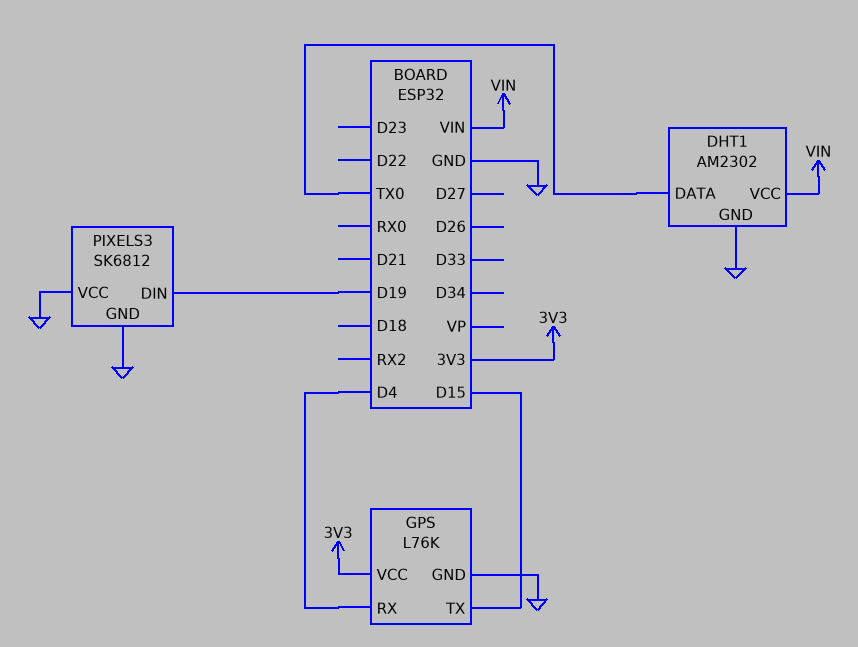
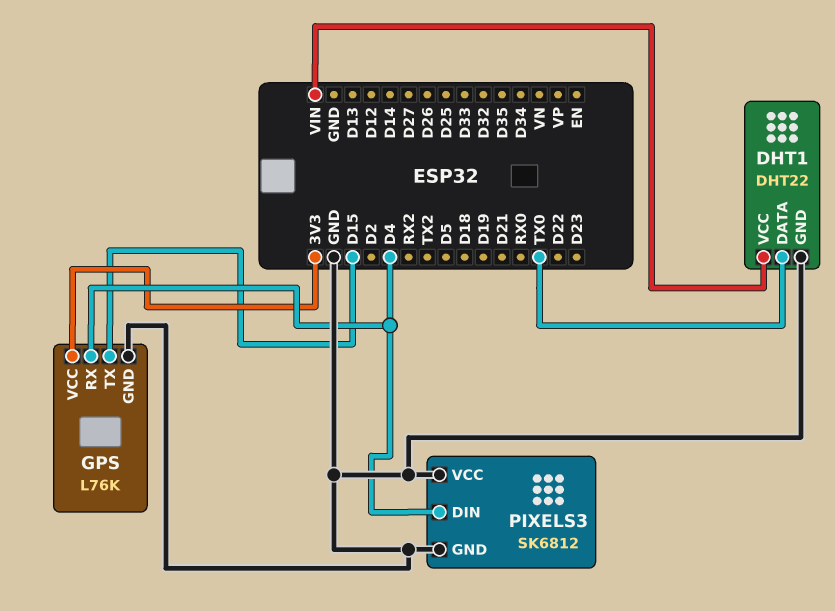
DHT1: AM2302 -> DHT22
PIXELS3 pin DIN: D19 -> D4

